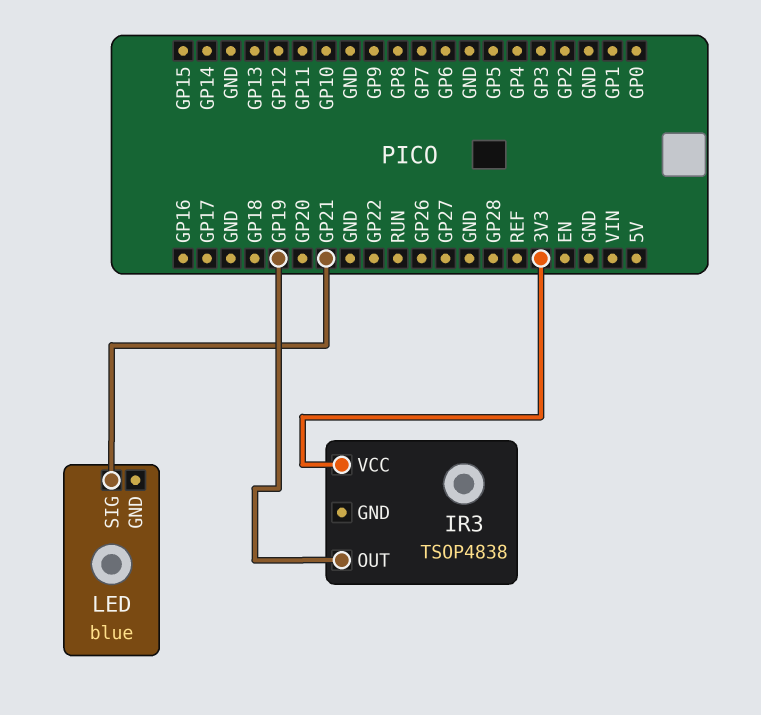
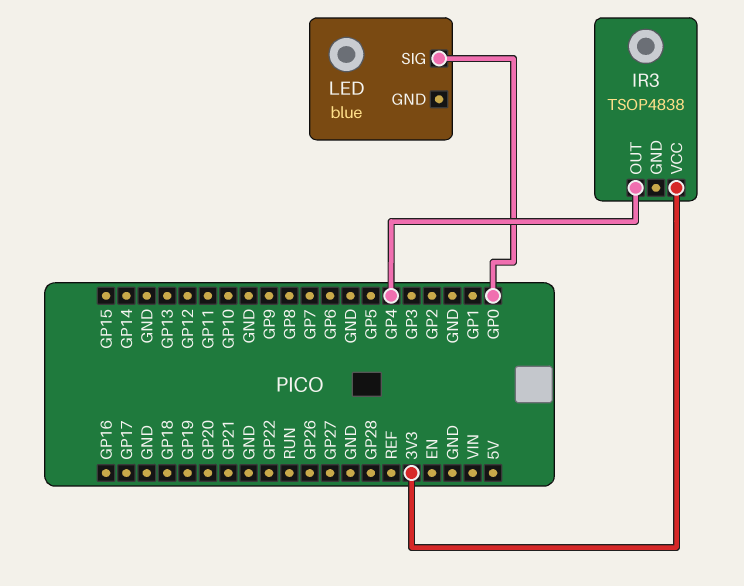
IR3 pin OUT: GP19 -> GP4
LED pin SIG: GP21 -> GP0

